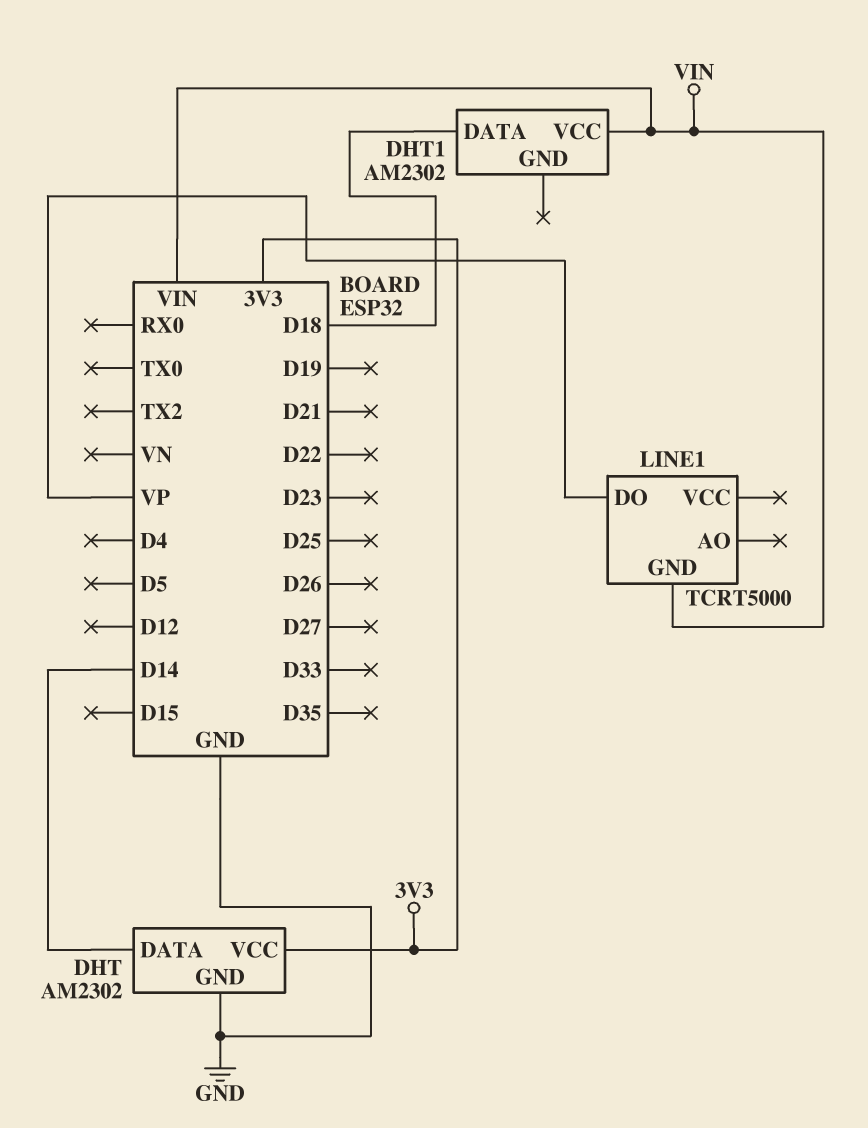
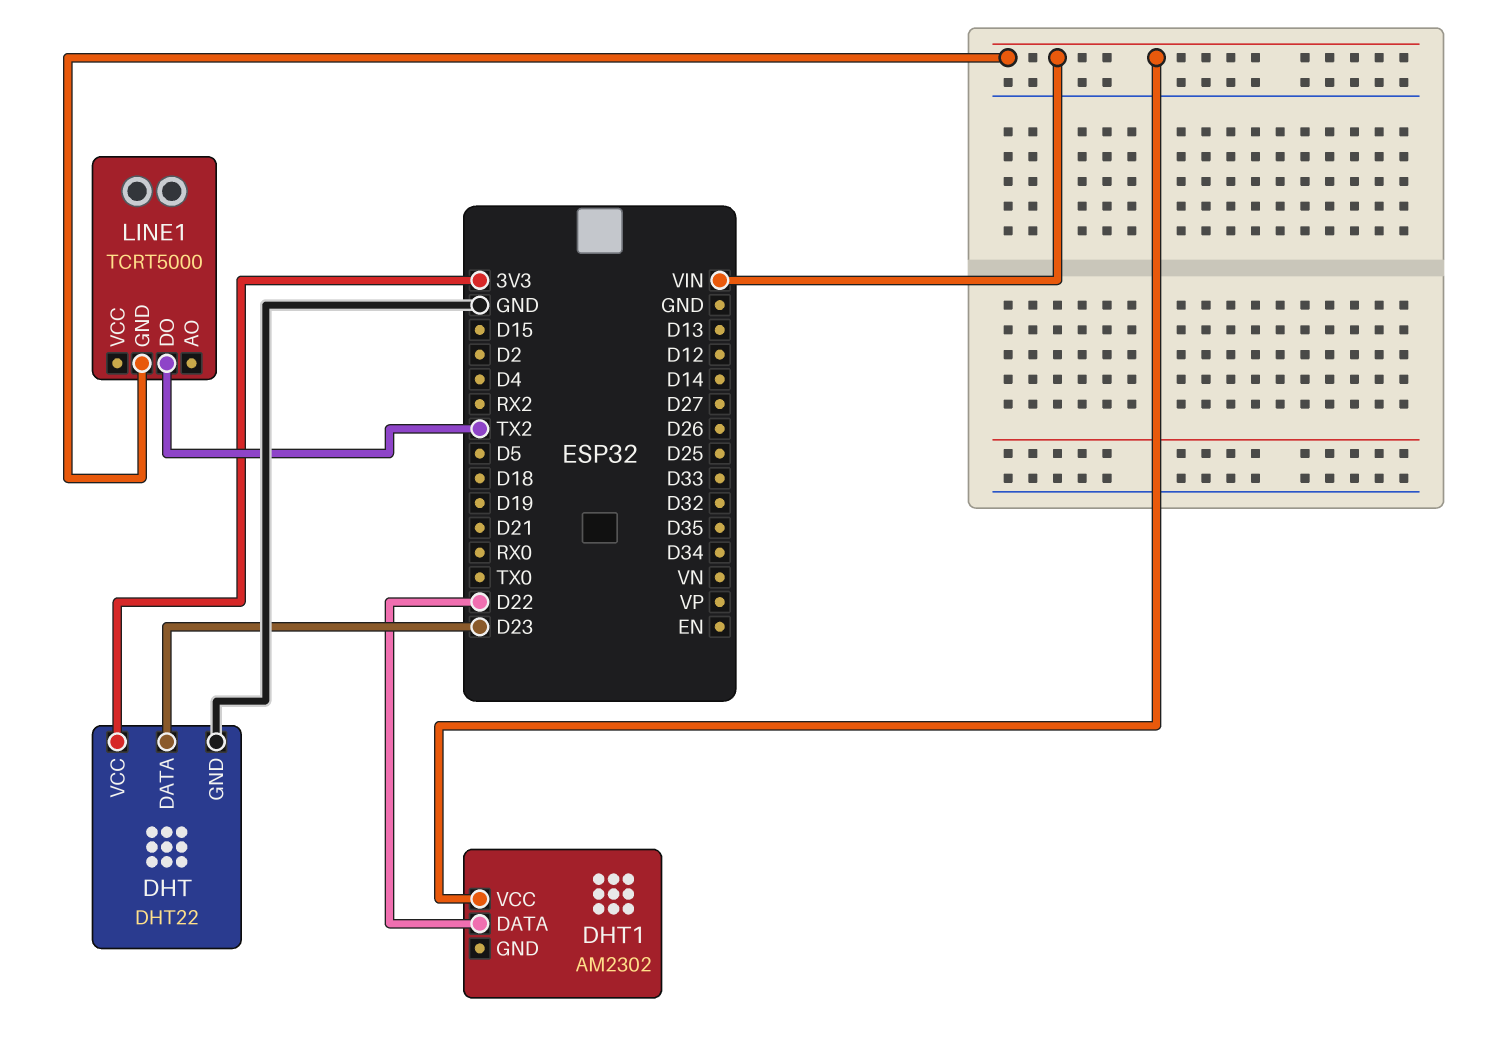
DHT: AM2302 -> DHT22
DHT pin DATA: D14 -> D23
DHT1 pin DATA: D18 -> D22
LINE1 pin DO: VP -> TX2

